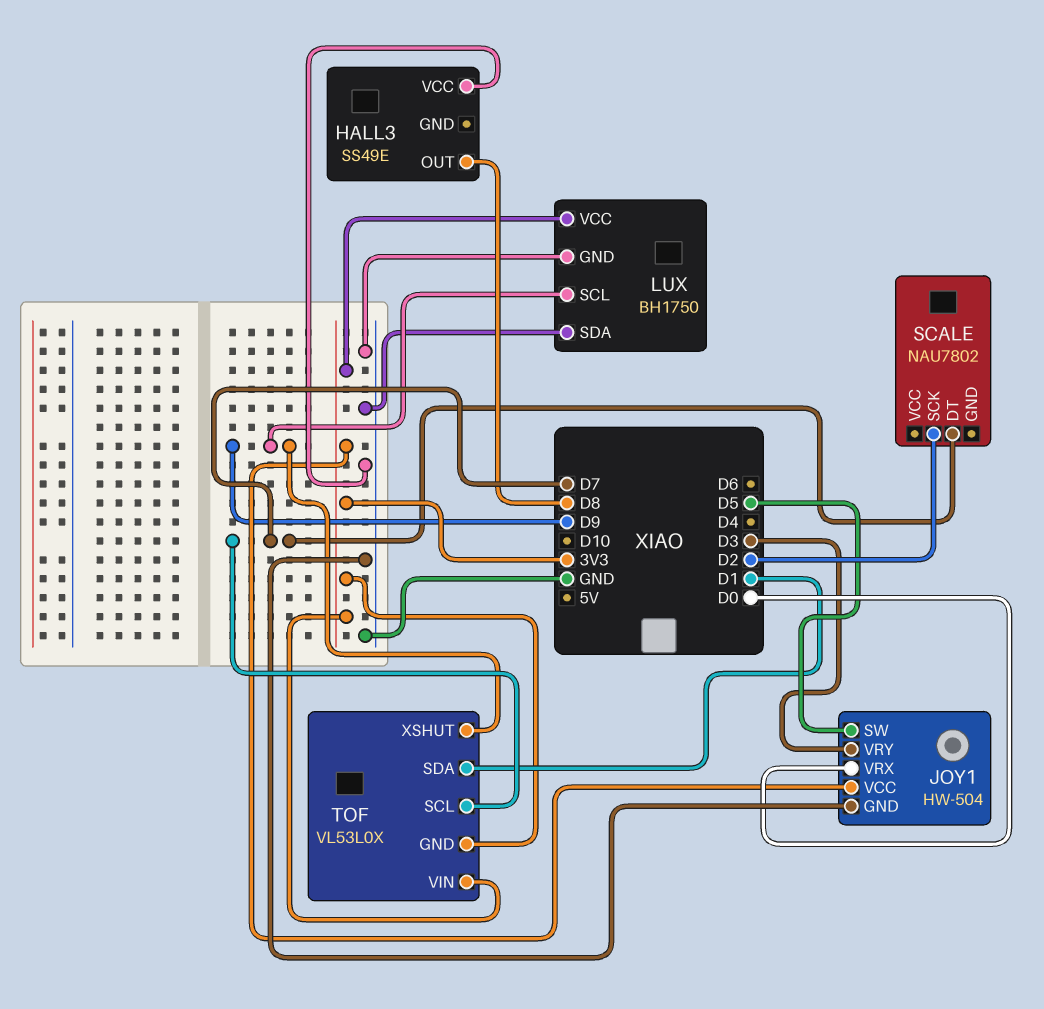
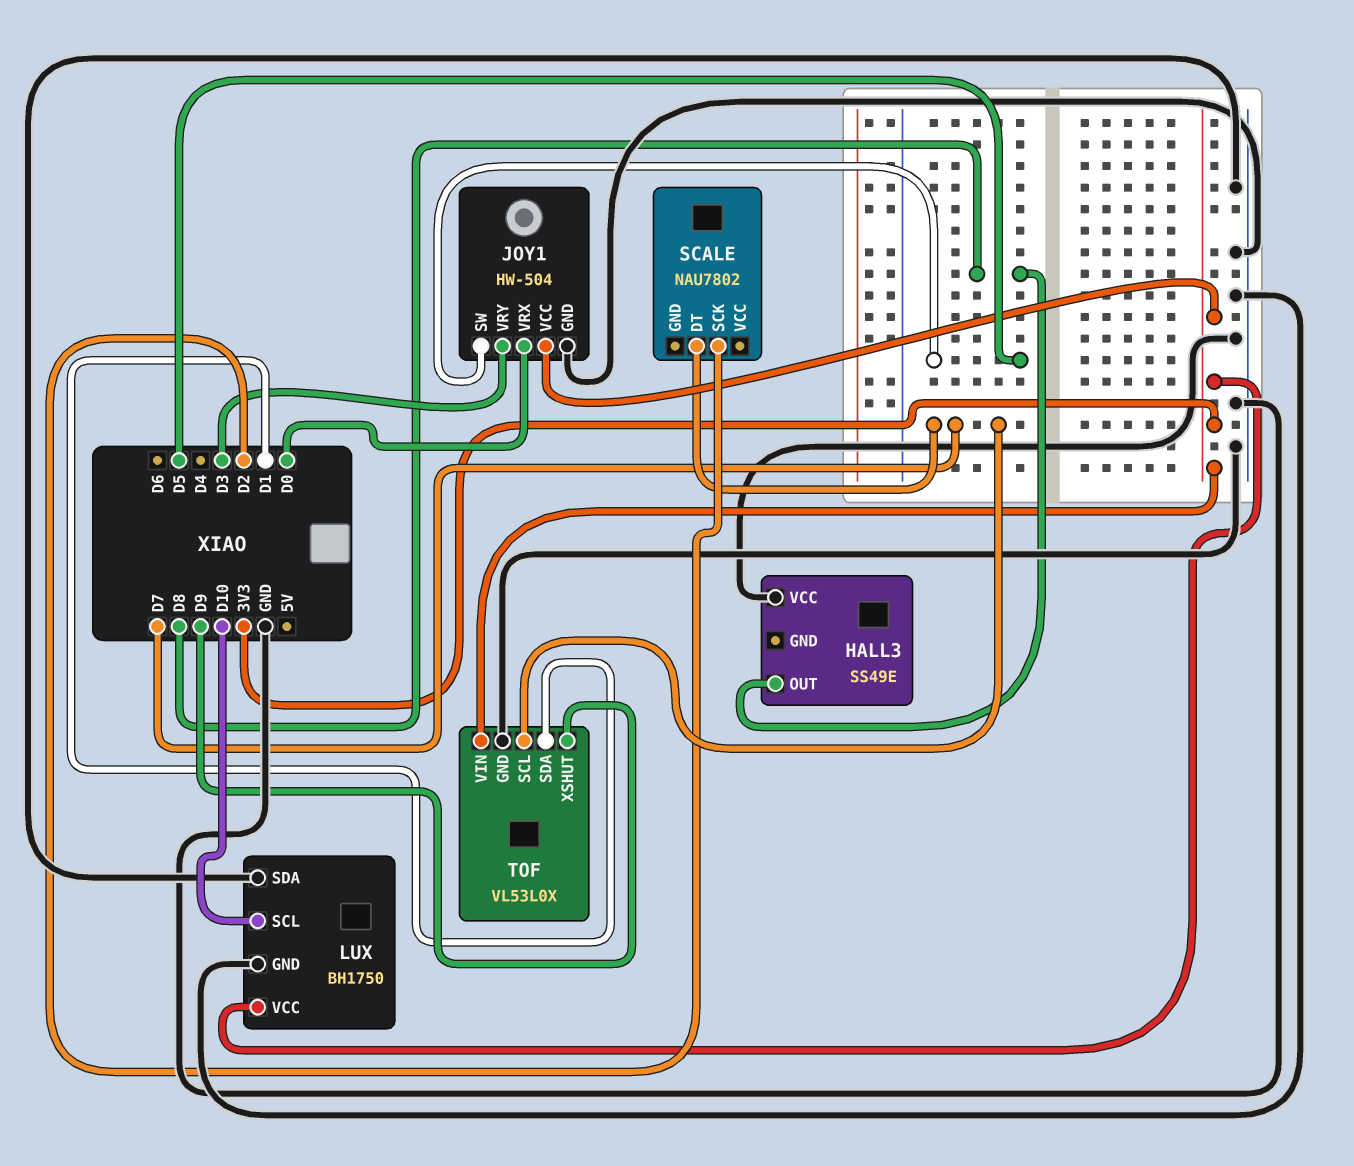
LUX pin SCL: D9 -> D10
TOF pin GND: 3V3 -> GND

